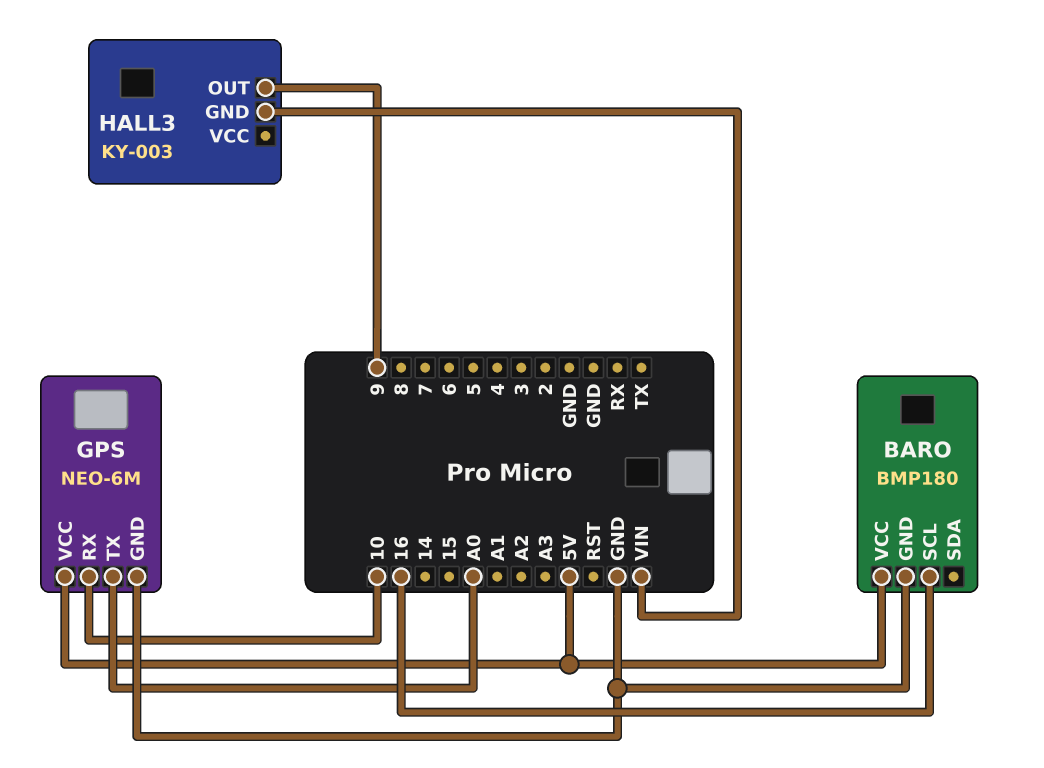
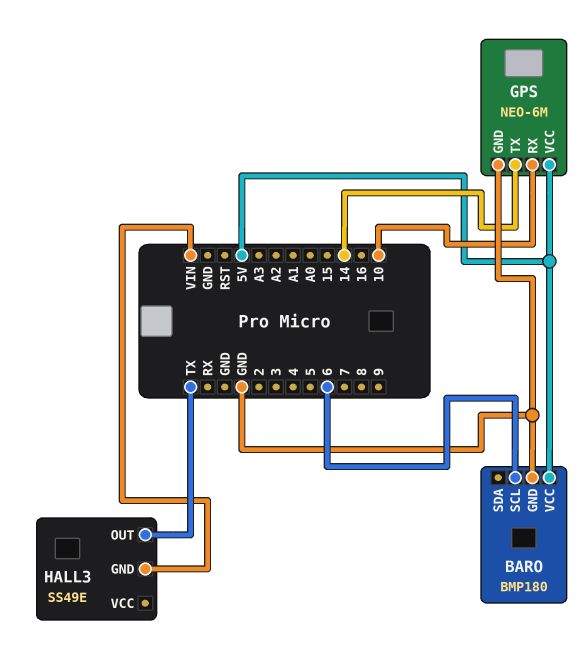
BARO pin SCL: 16 -> 6
GPS pin TX: A0 -> 14
HALL3: KY-003 -> SS49E
HALL3 pin OUT: 9 -> TX

